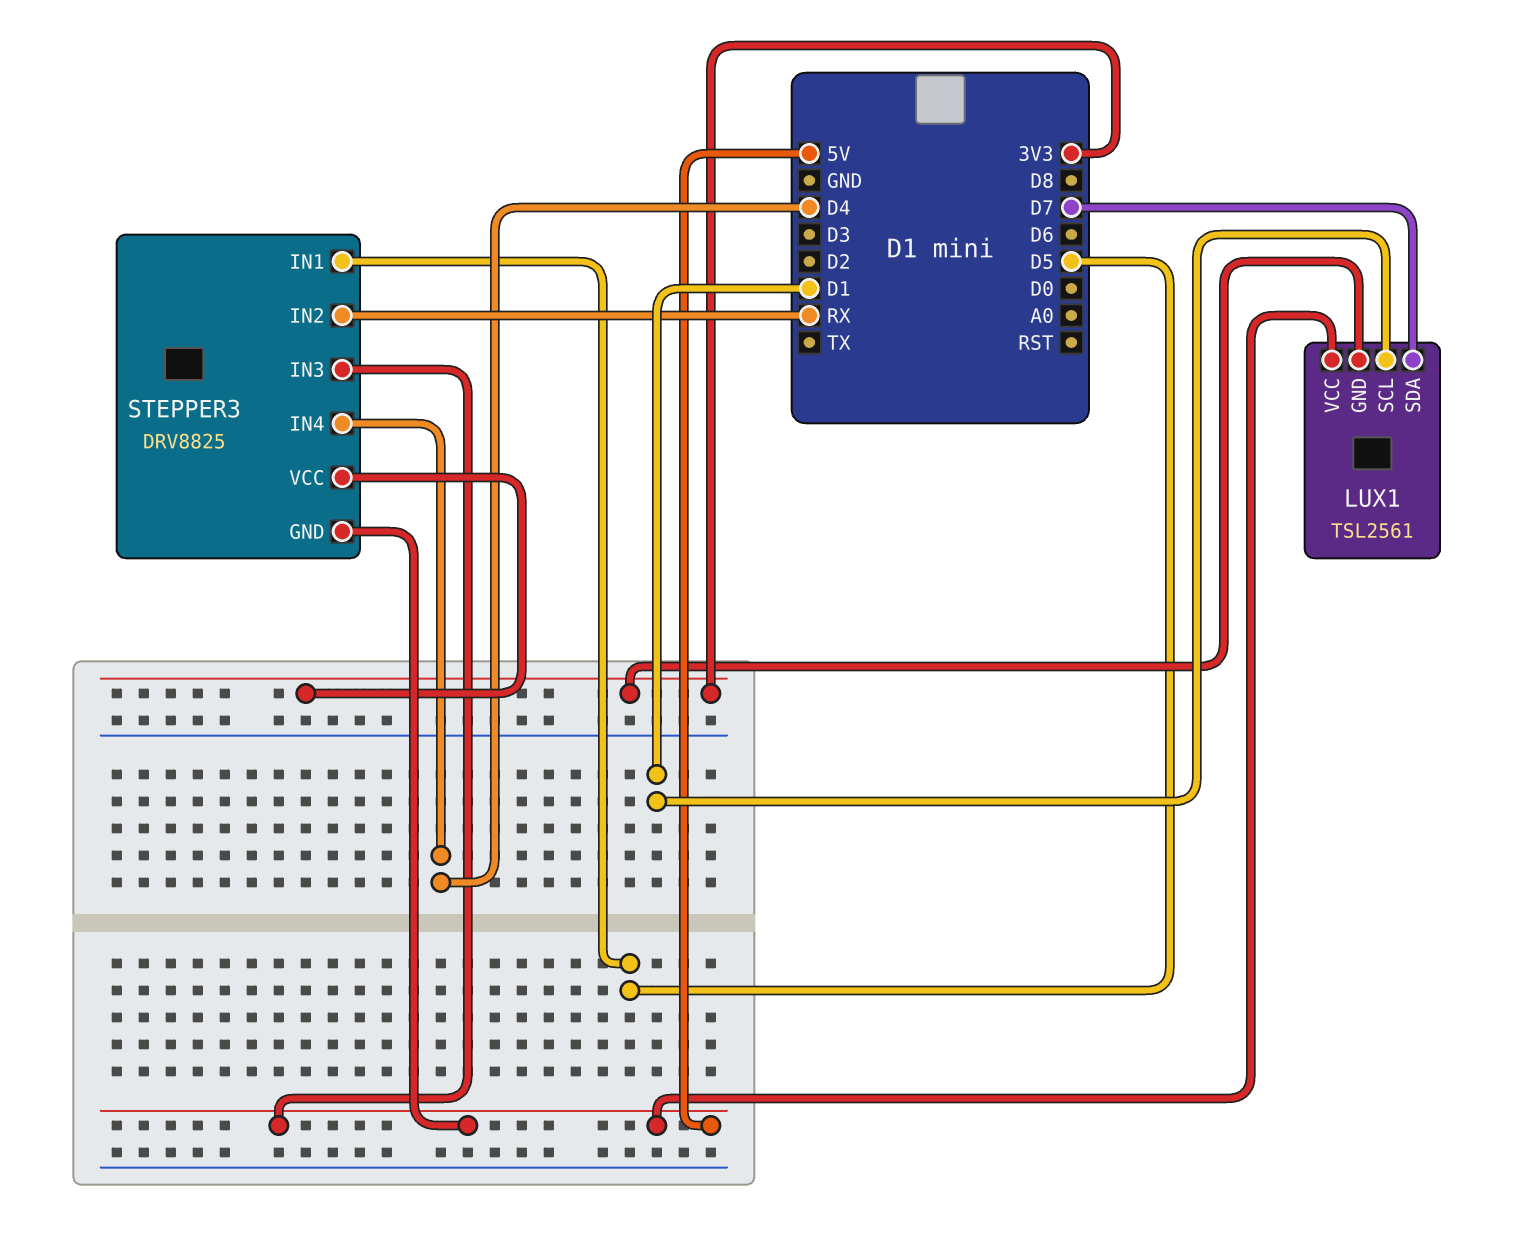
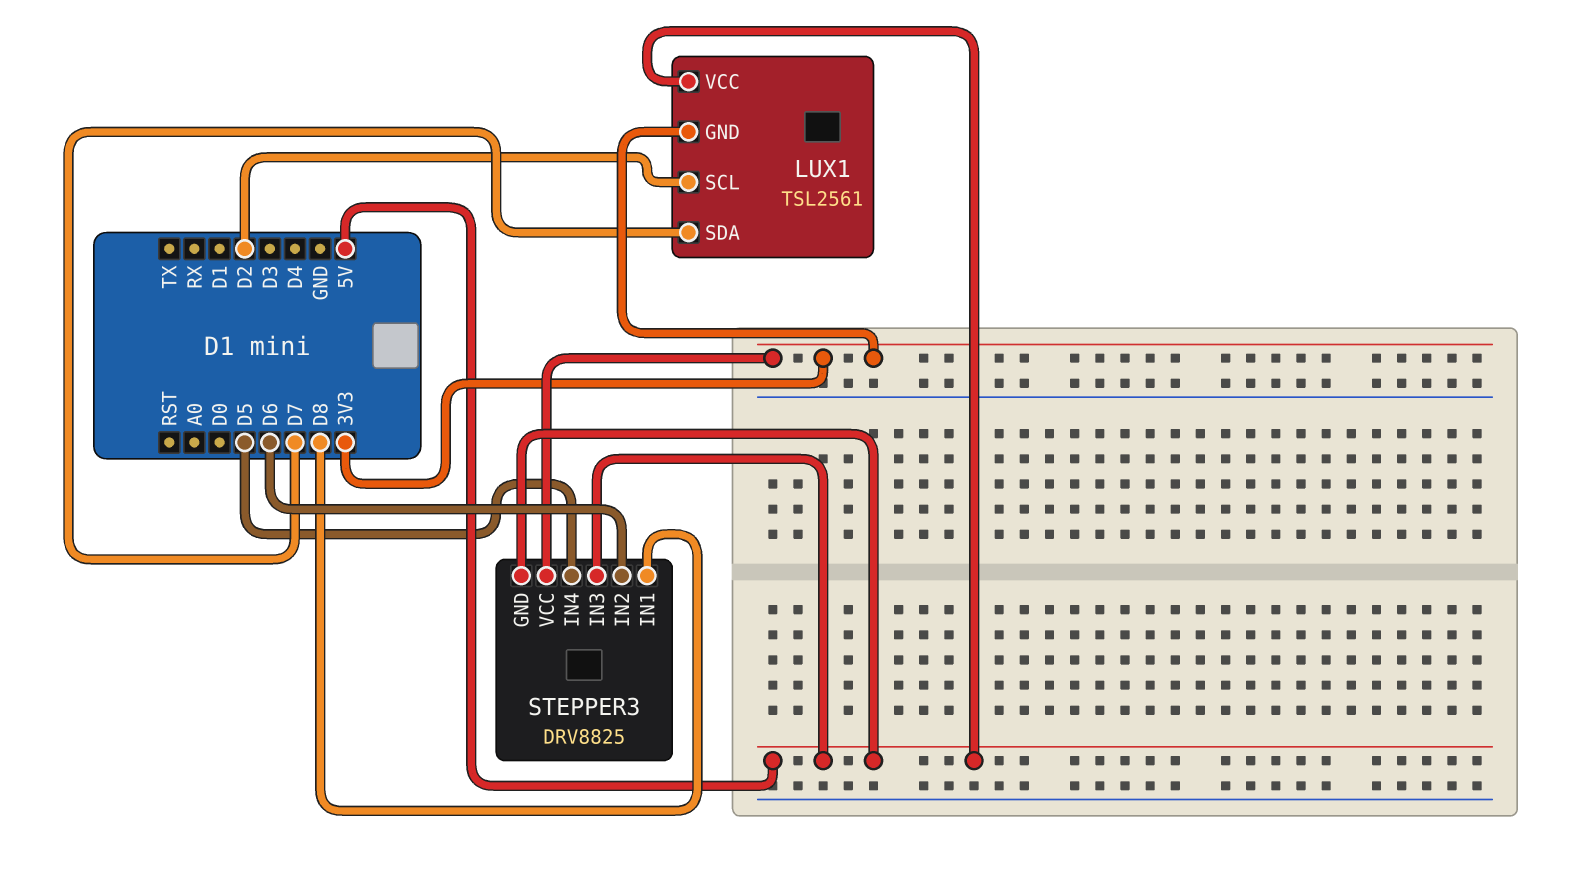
LUX1 pin SCL: D1 -> D2
STEPPER3 pin IN1: D5 -> D8
STEPPER3 pin IN2: RX -> D6
STEPPER3 pin IN4: D4 -> D5

